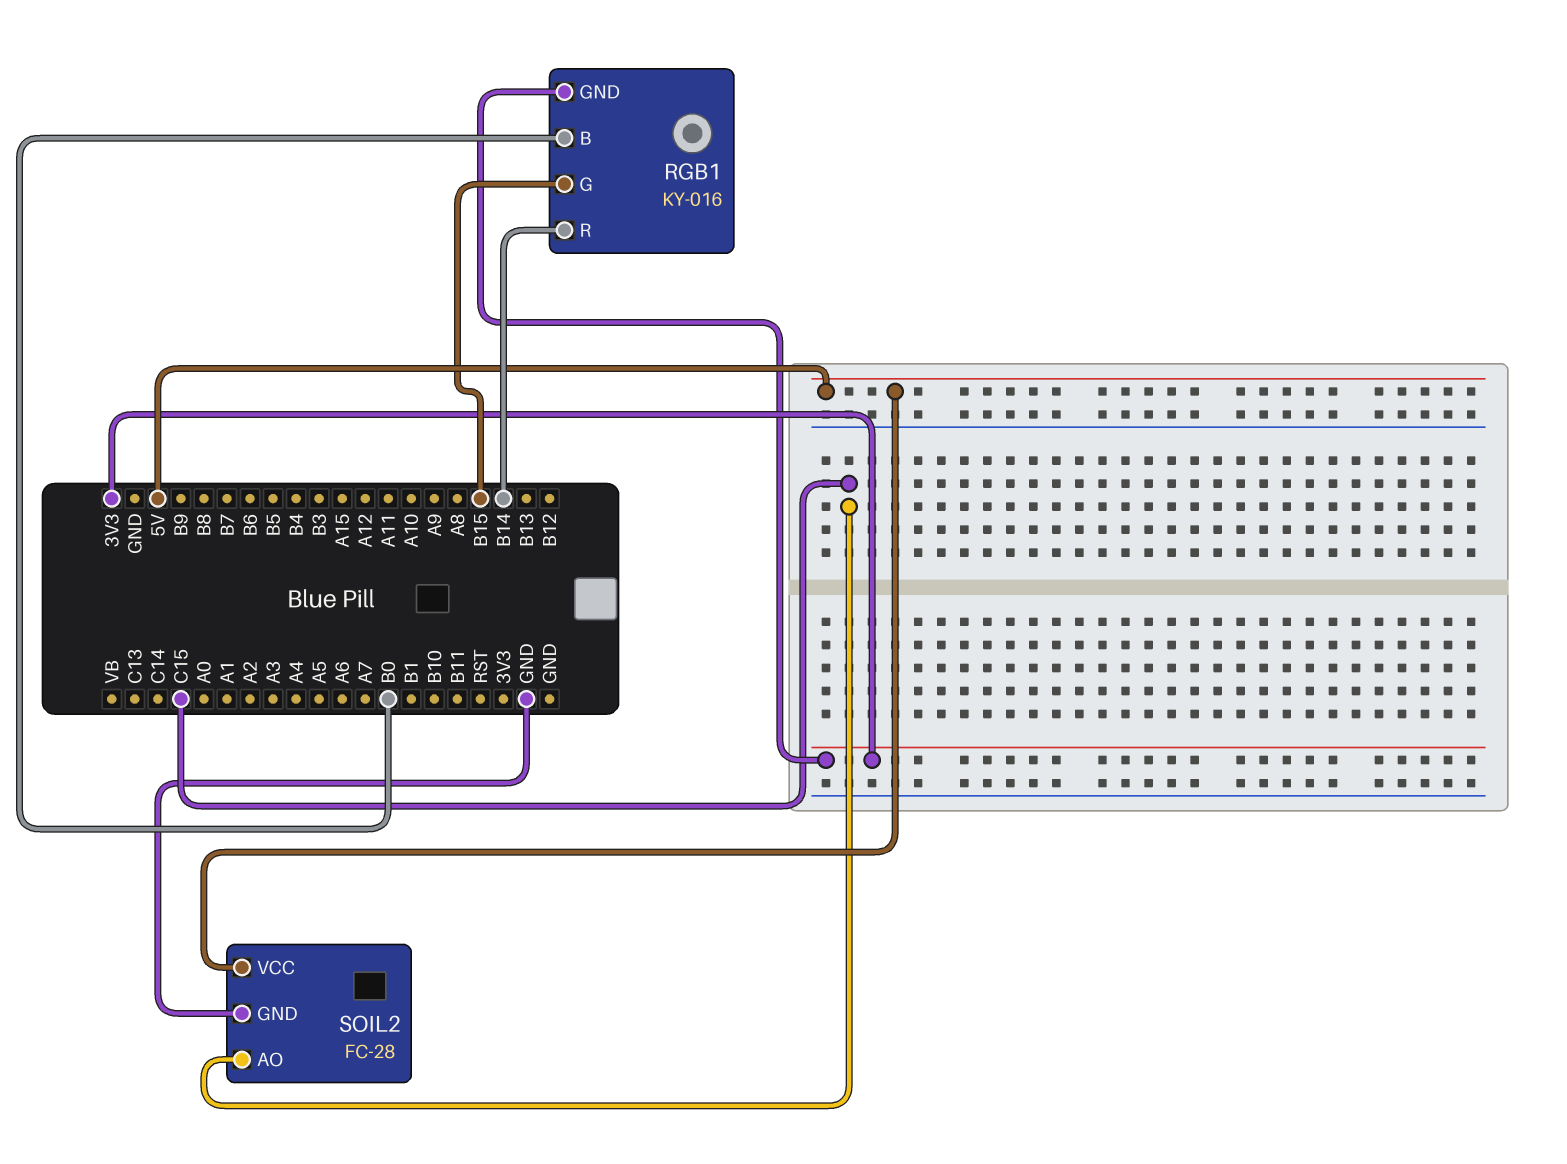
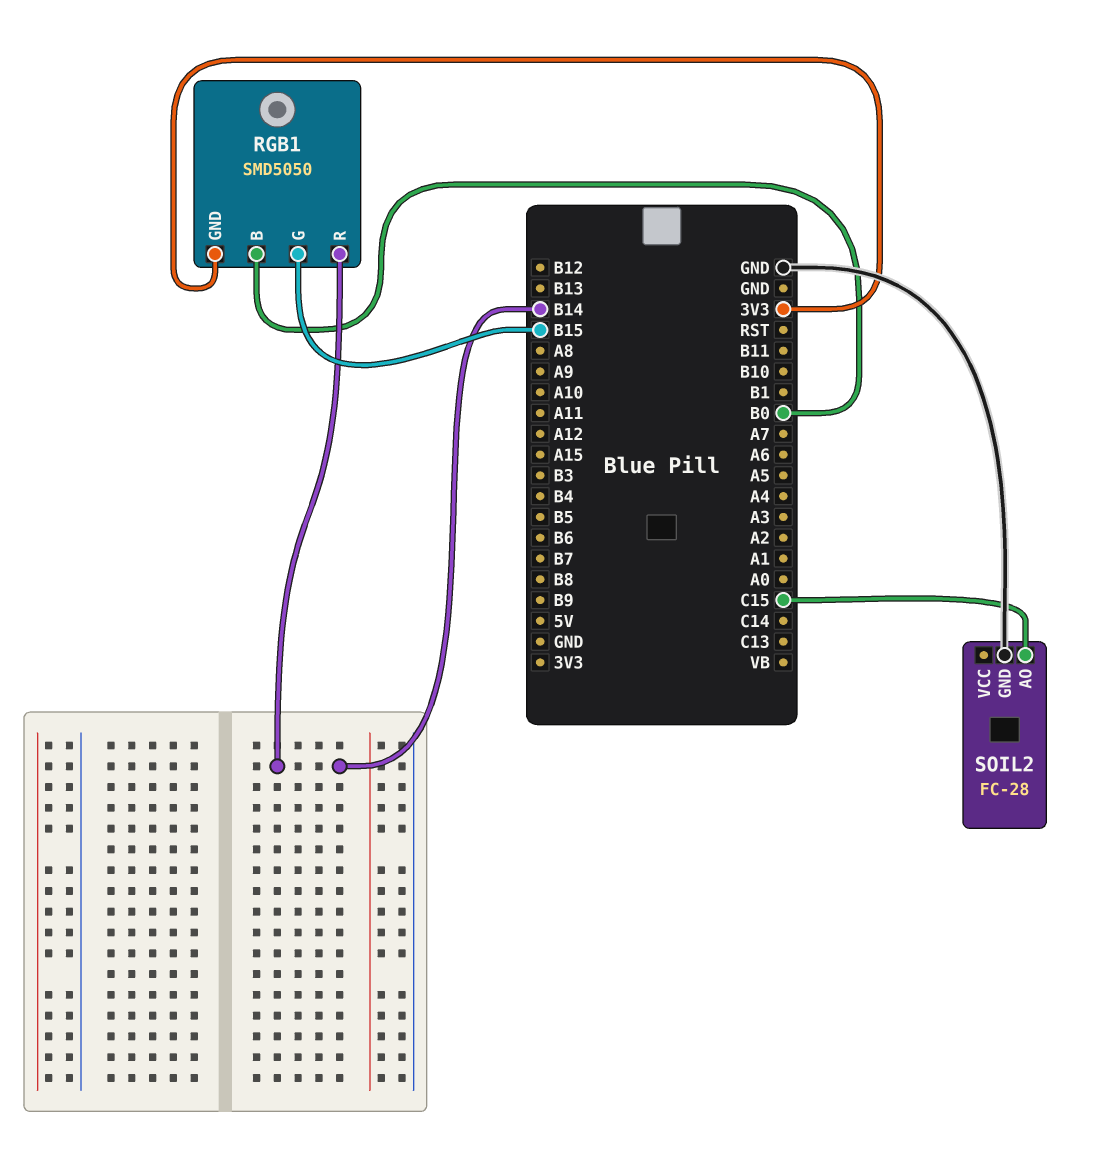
RGB1: KY-016 -> SMD5050
SOIL2 pin VCC: 5V -> none

